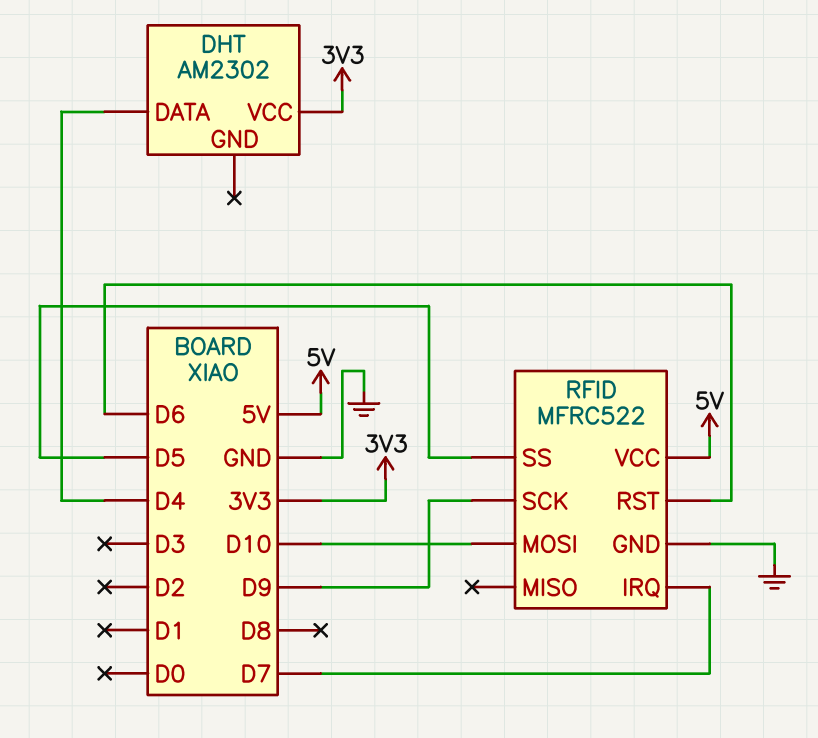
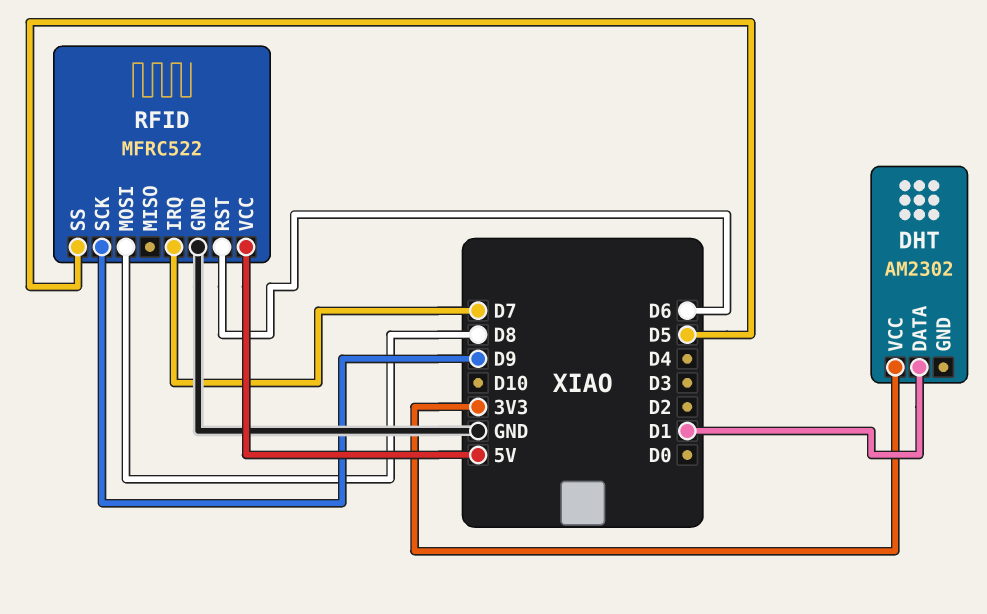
DHT pin DATA: D4 -> D1
RFID pin MOSI: D10 -> D8

